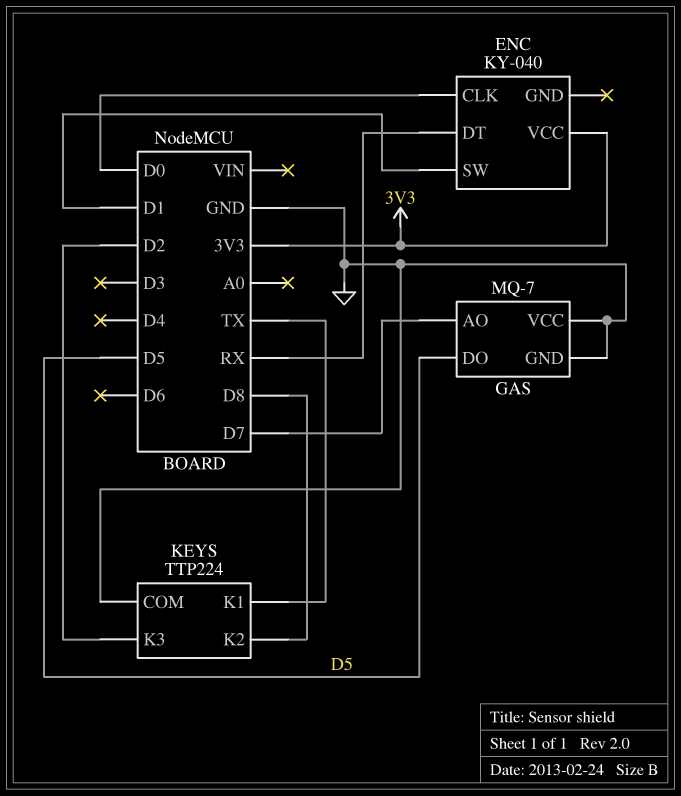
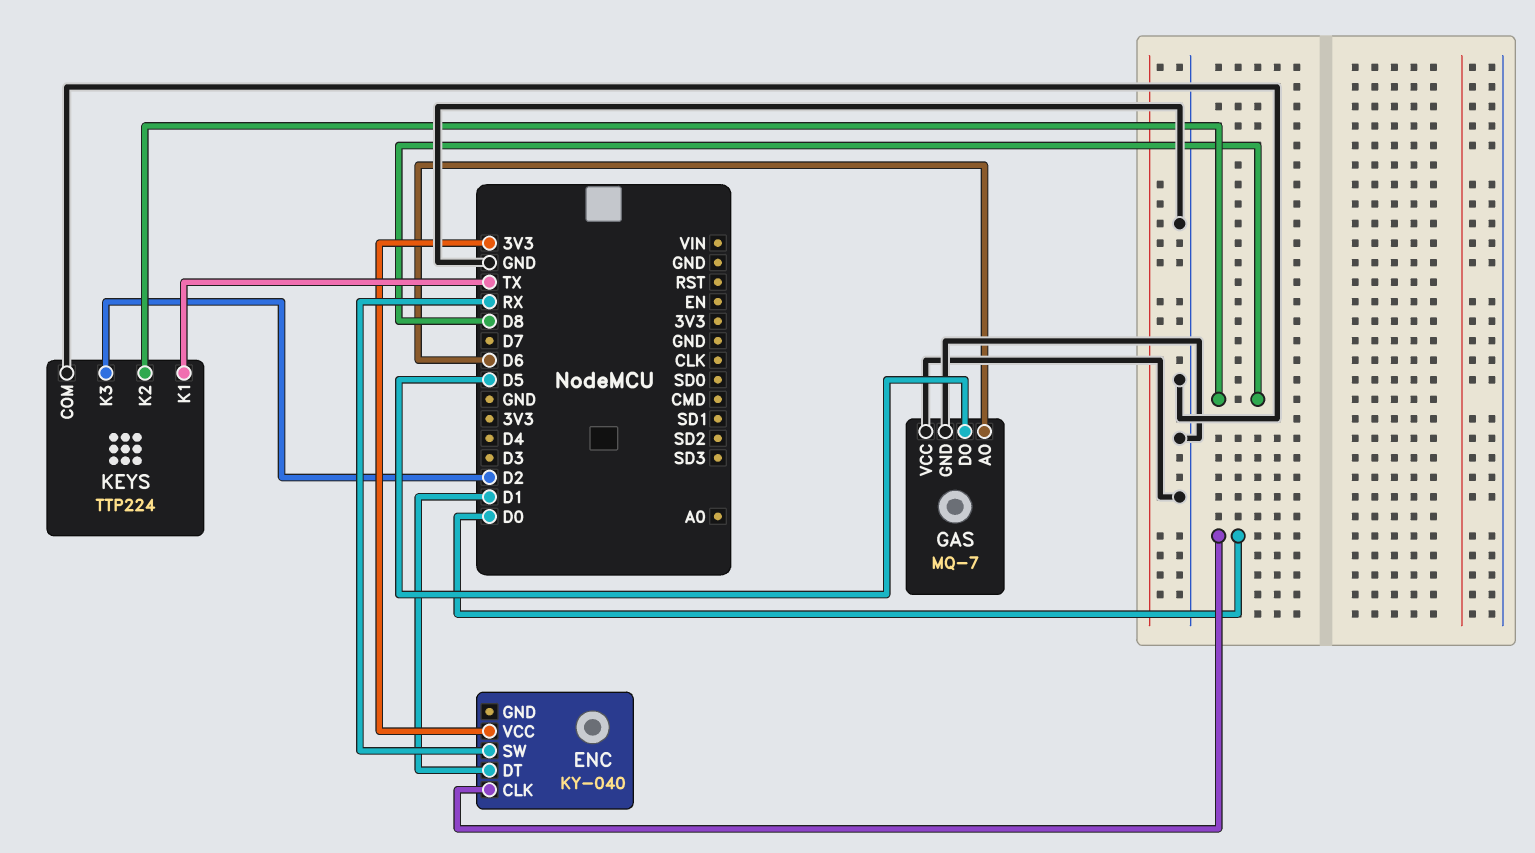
ENC pin DT: RX -> D1
ENC pin SW: D1 -> RX
GAS pin AO: D7 -> D6

